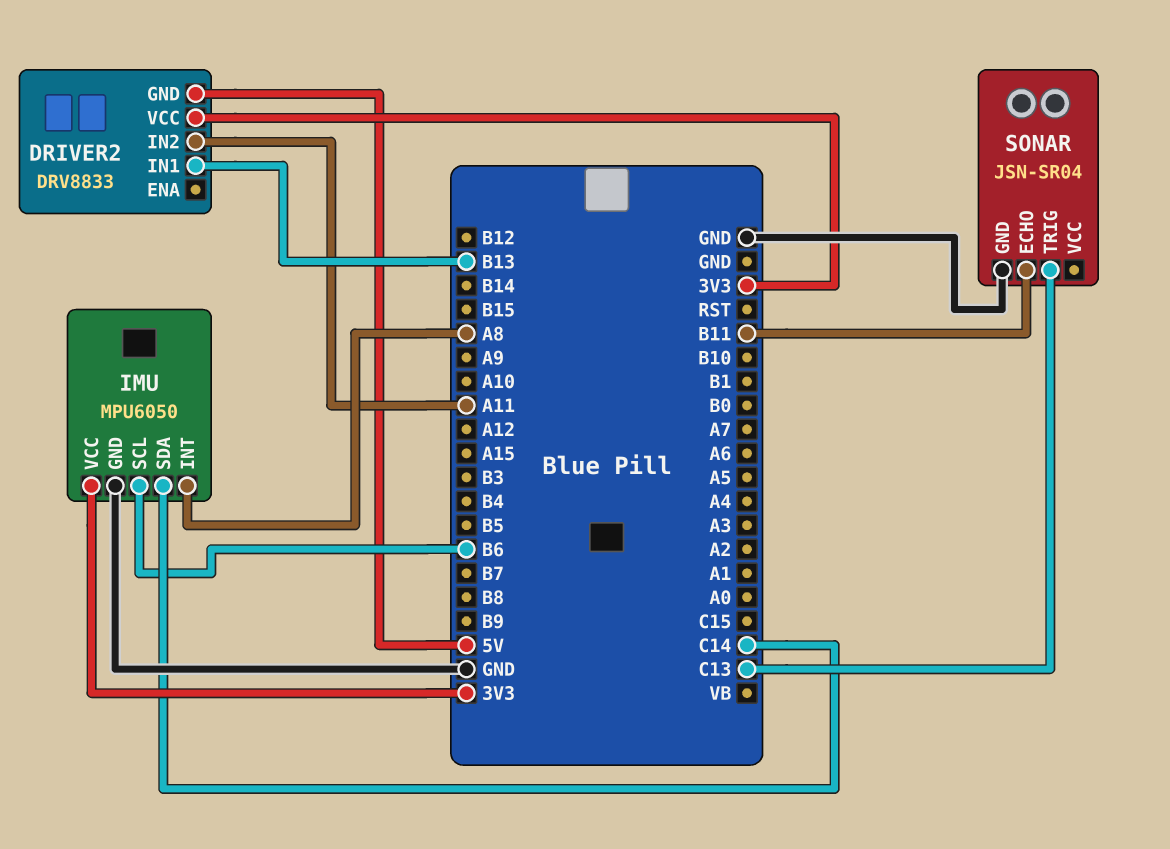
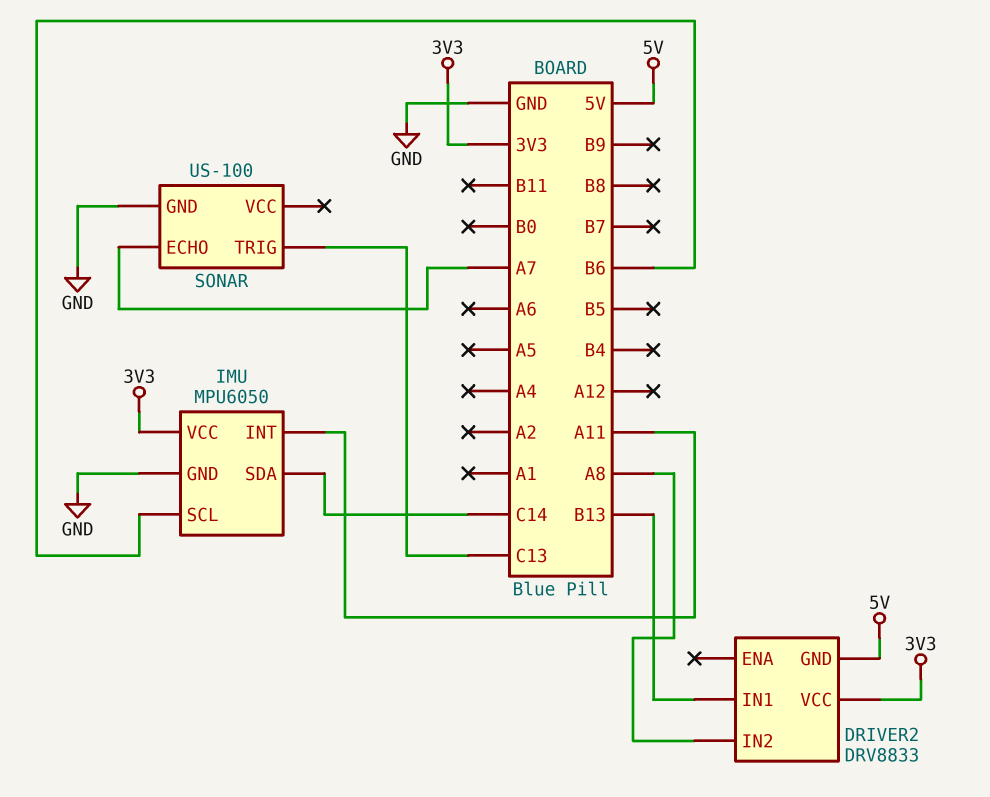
DRIVER2 pin IN2: A11 -> A8
IMU pin INT: A8 -> A11
SONAR: JSN-SR04 -> US-100
SONAR pin ECHO: B11 -> A7

